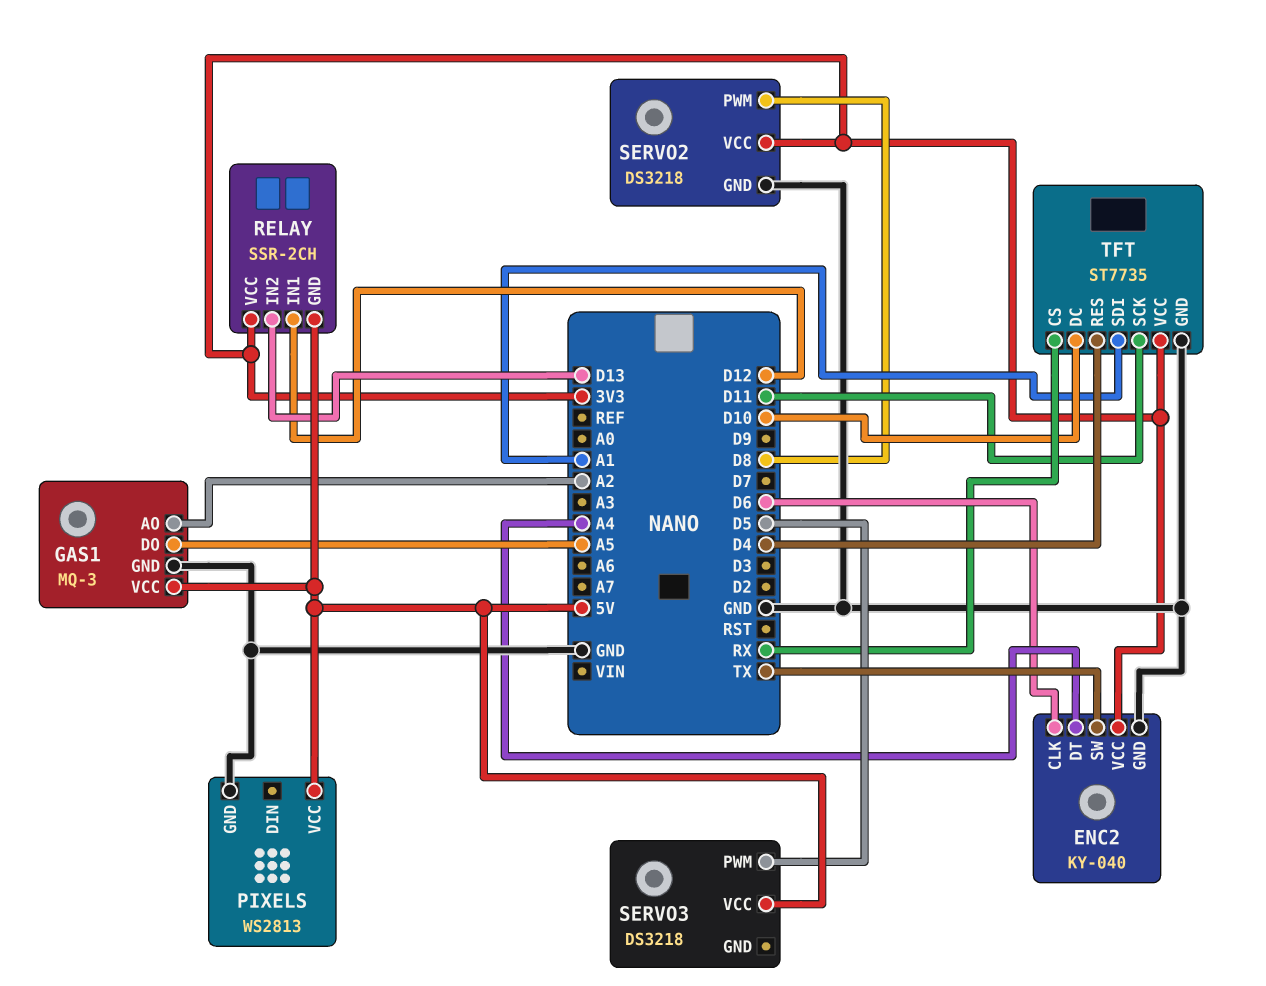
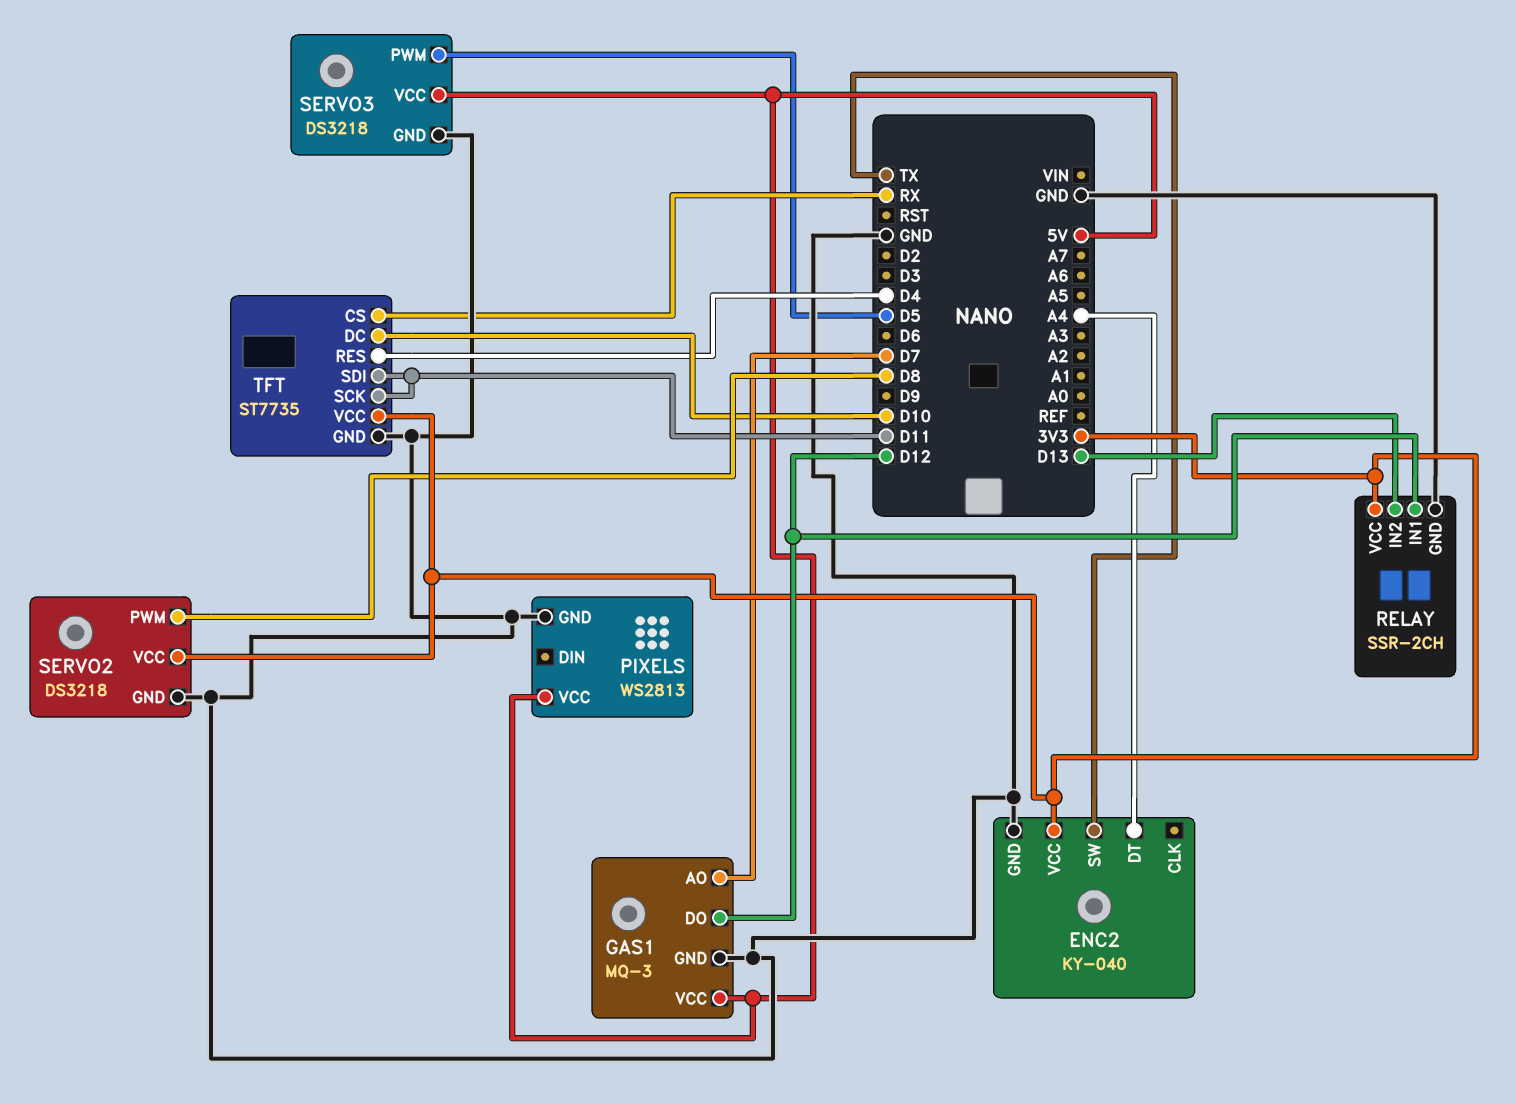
ENC2 pin CLK: D6 -> none
GAS1 pin AO: A2 -> D7
GAS1 pin DO: A5 -> D12
RELAY pin GND: 5V -> GND
SERVO3 pin GND: none -> GND
TFT pin SDI: A1 -> D11

